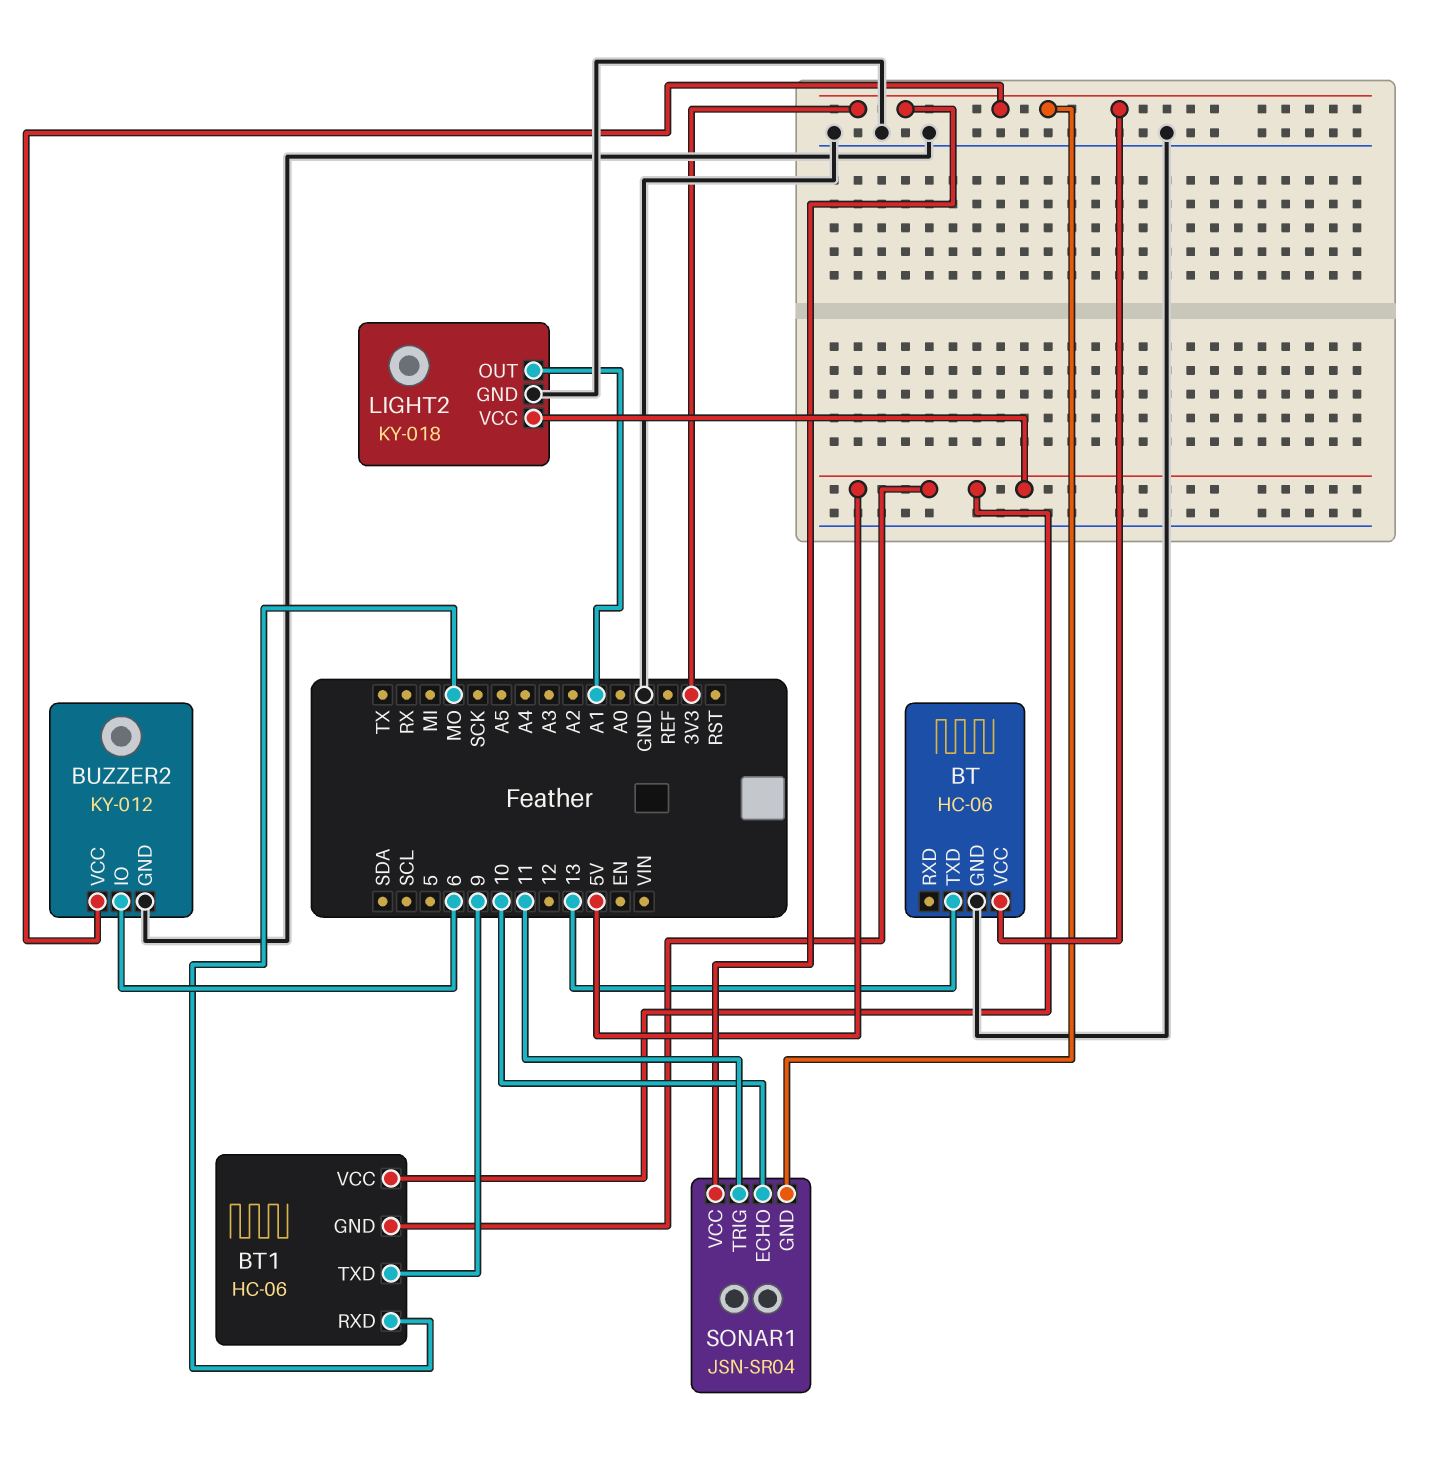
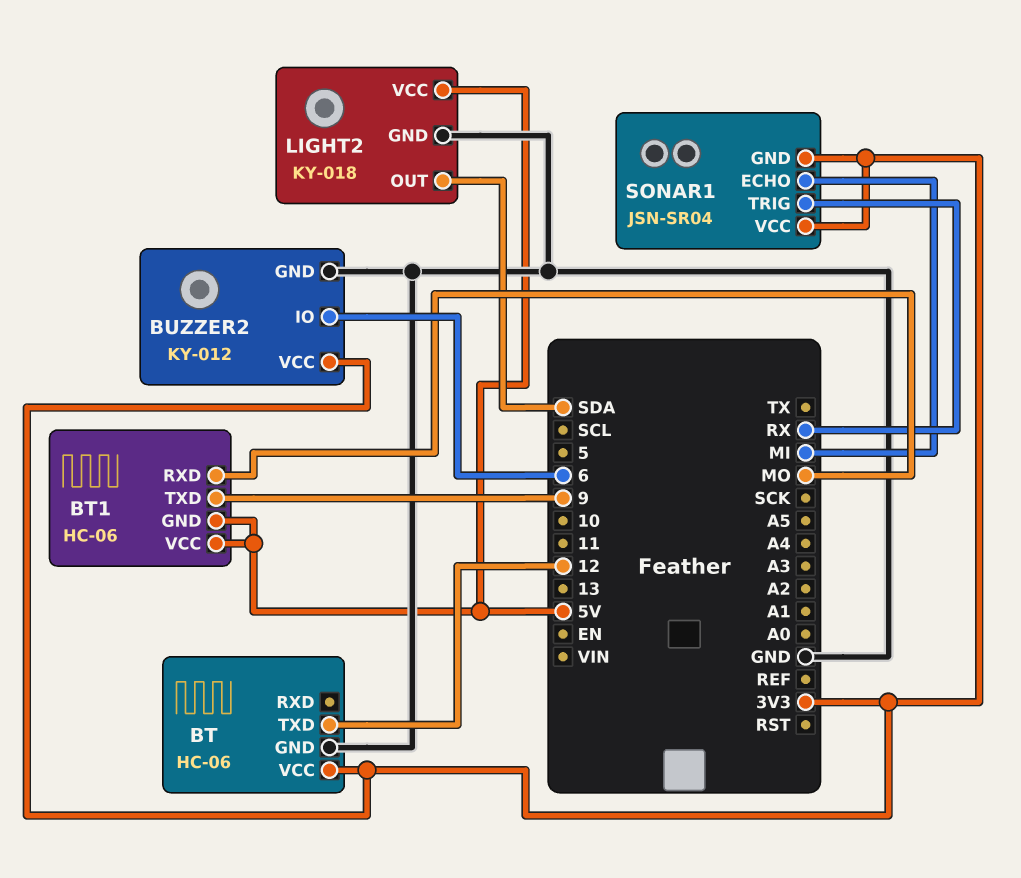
BT pin TXD: 13 -> 12
LIGHT2 pin OUT: A1 -> SDA
SONAR1 pin ECHO: 10 -> MI
SONAR1 pin TRIG: 11 -> RX

